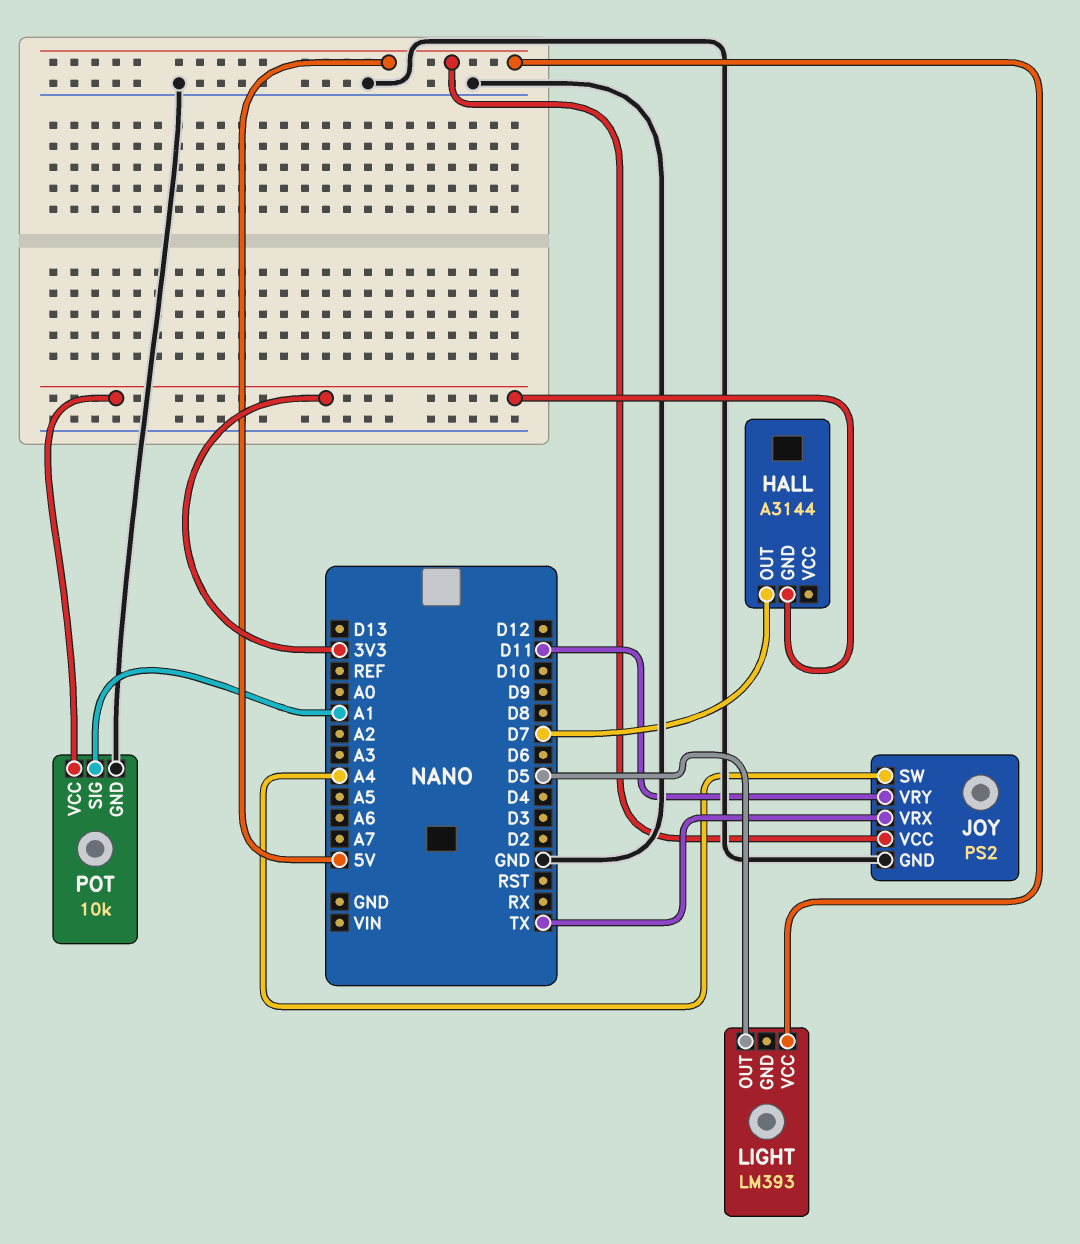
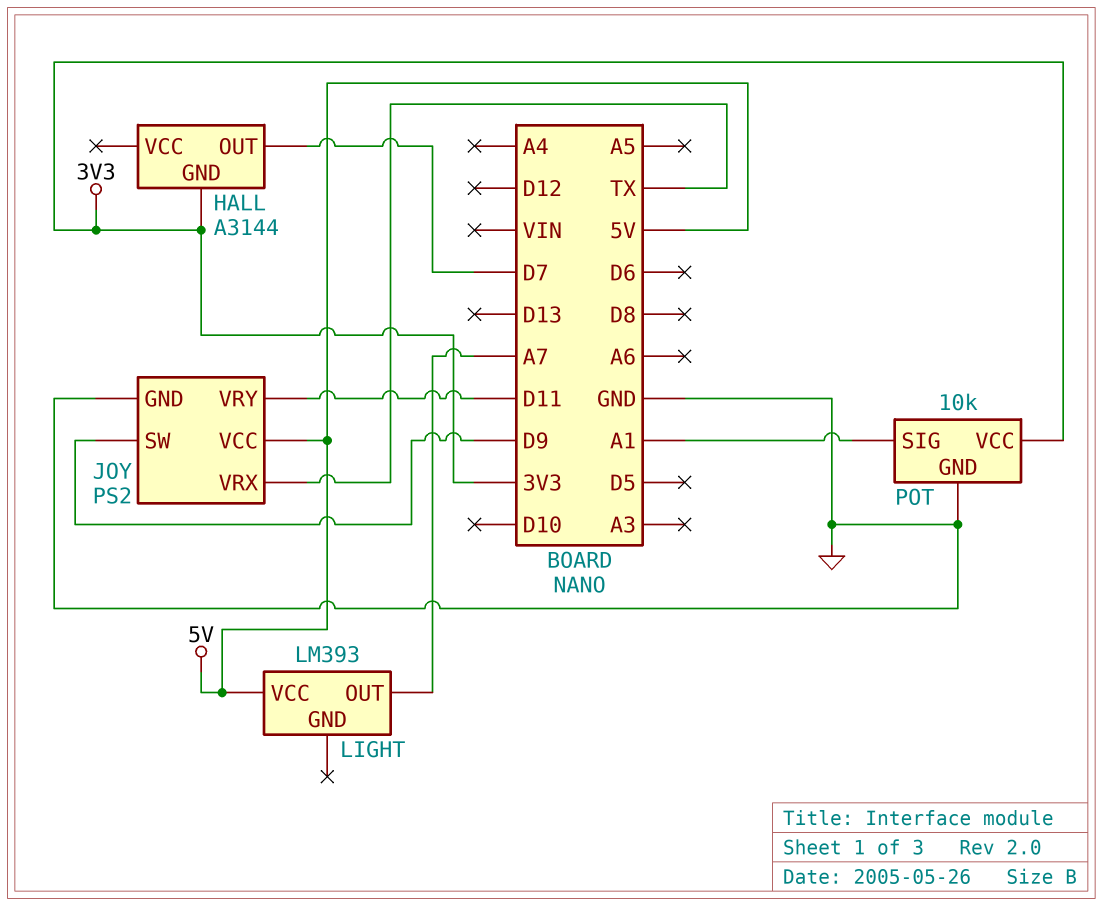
JOY pin SW: A4 -> D9
LIGHT pin OUT: D5 -> A7

